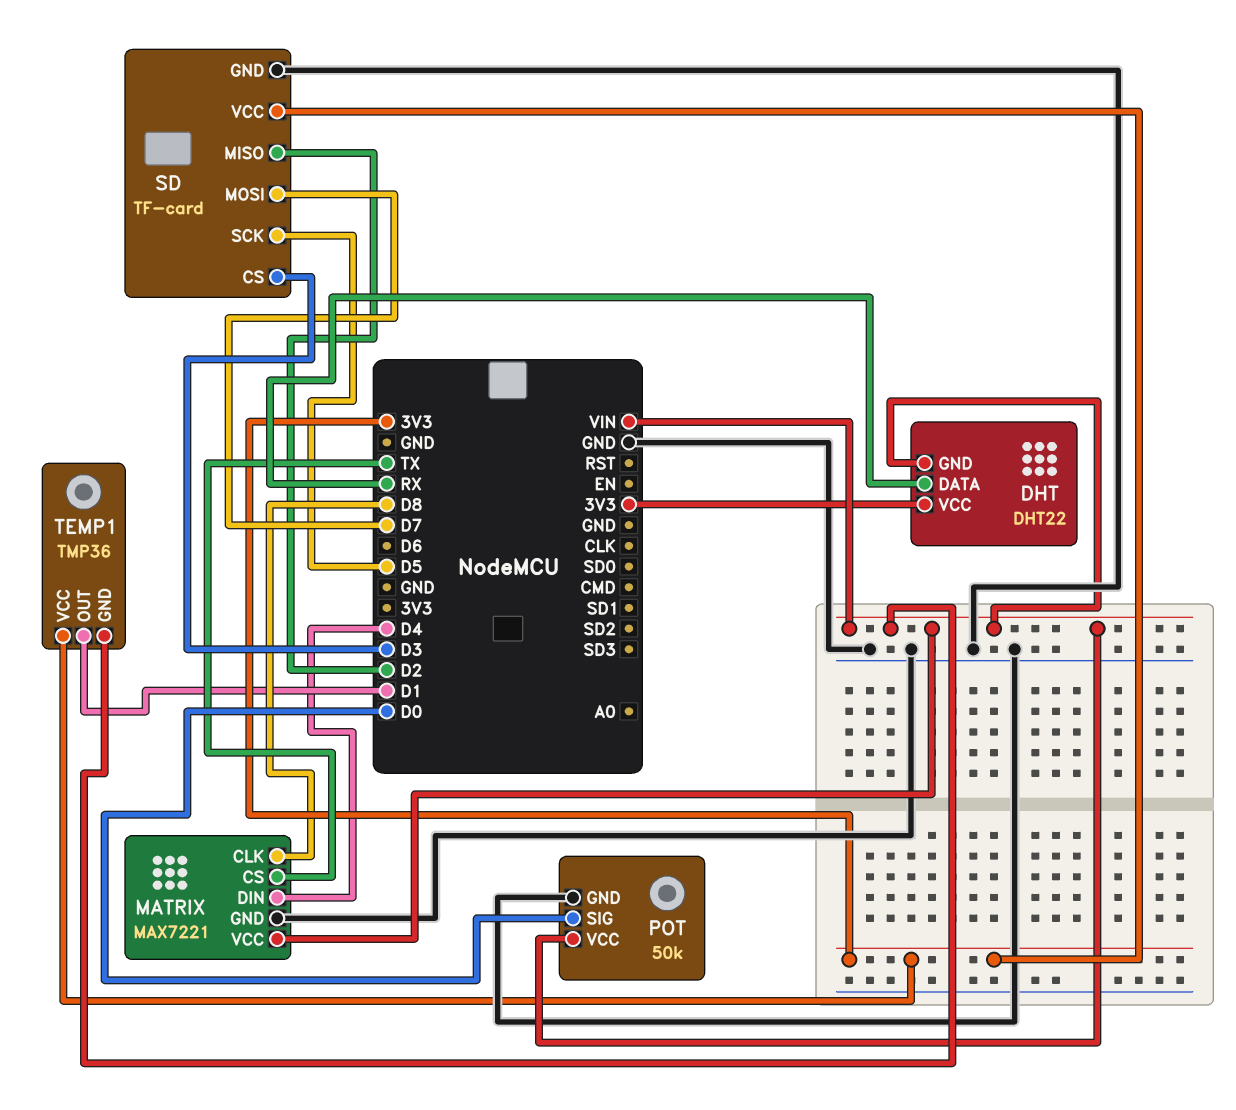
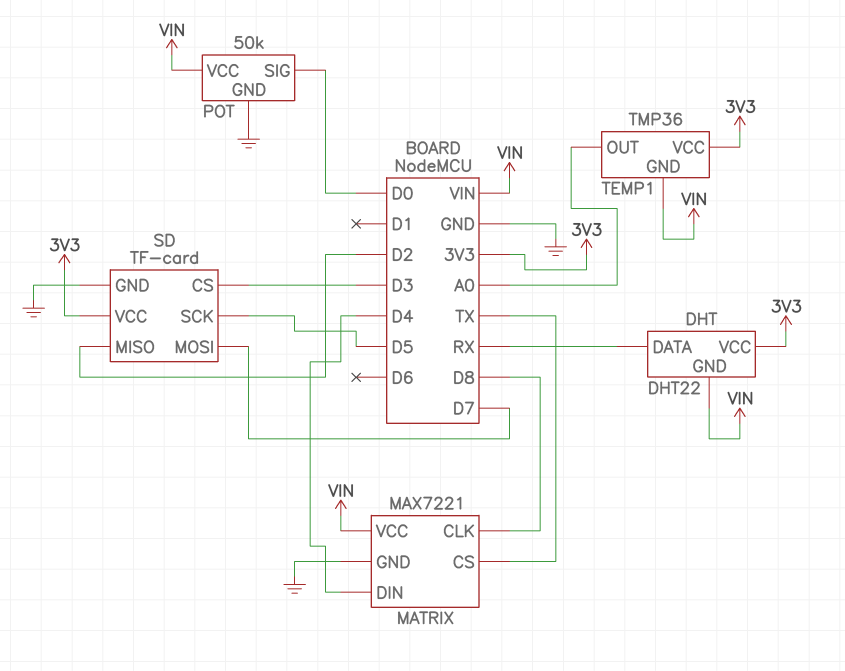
TEMP1 pin OUT: D1 -> A0

